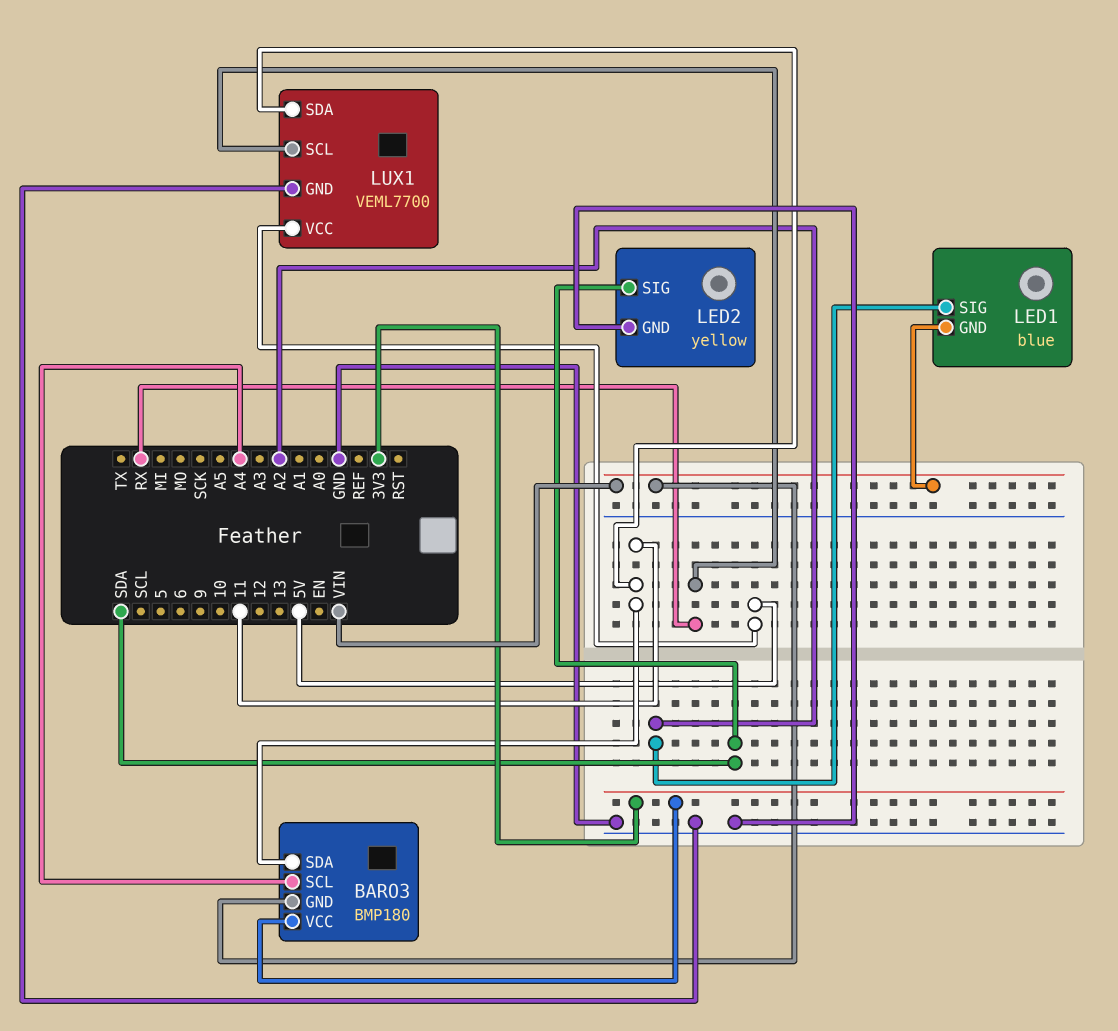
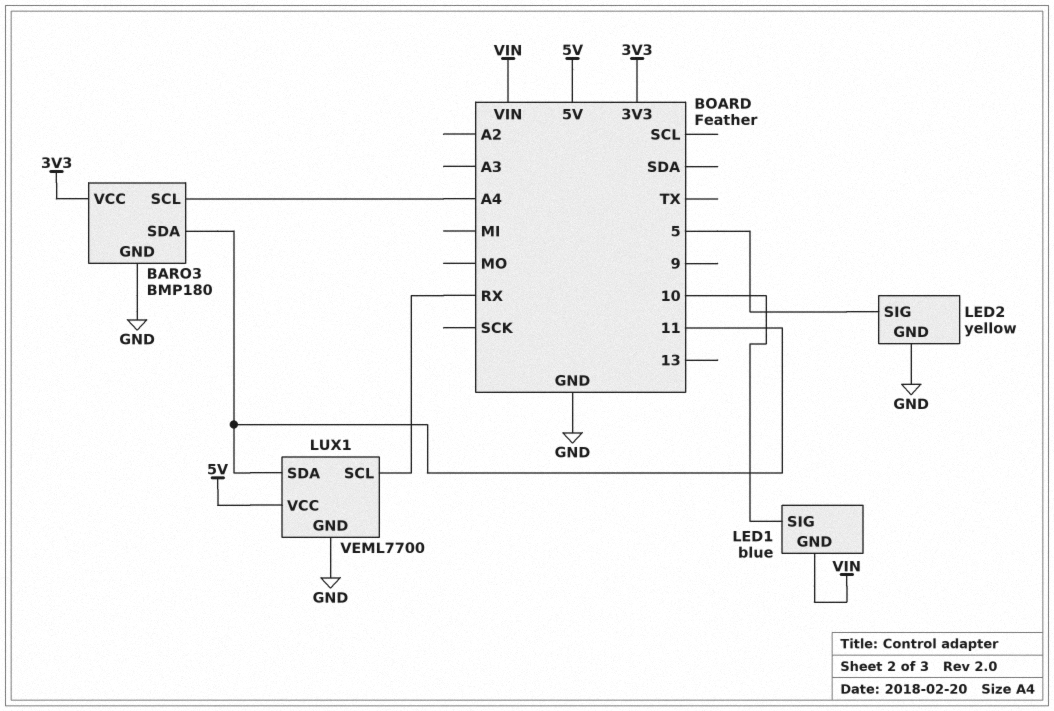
BARO3 pin GND: VIN -> GND
LED1 pin SIG: A2 -> 10
LED2 pin SIG: SDA -> 5

